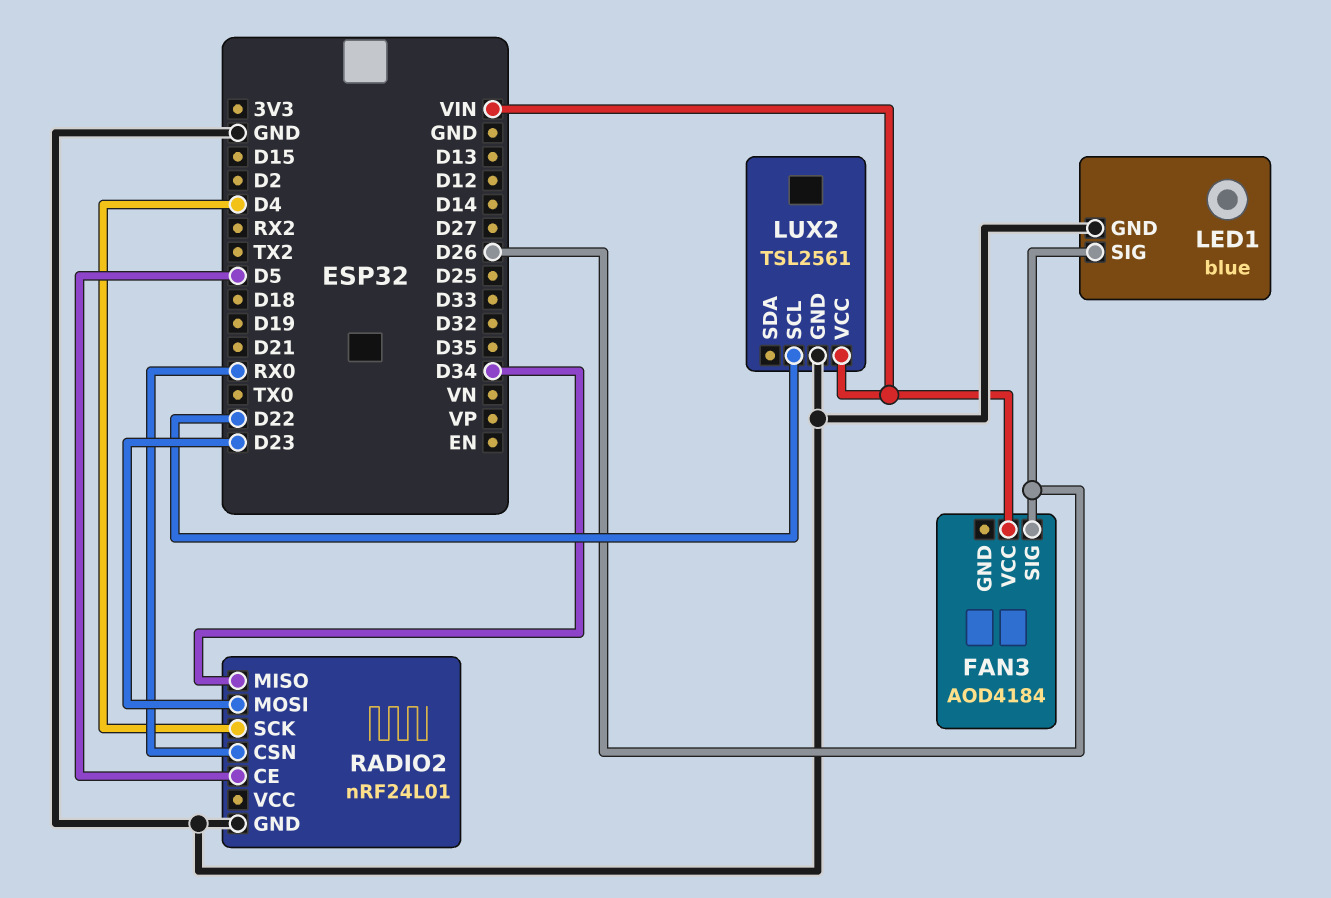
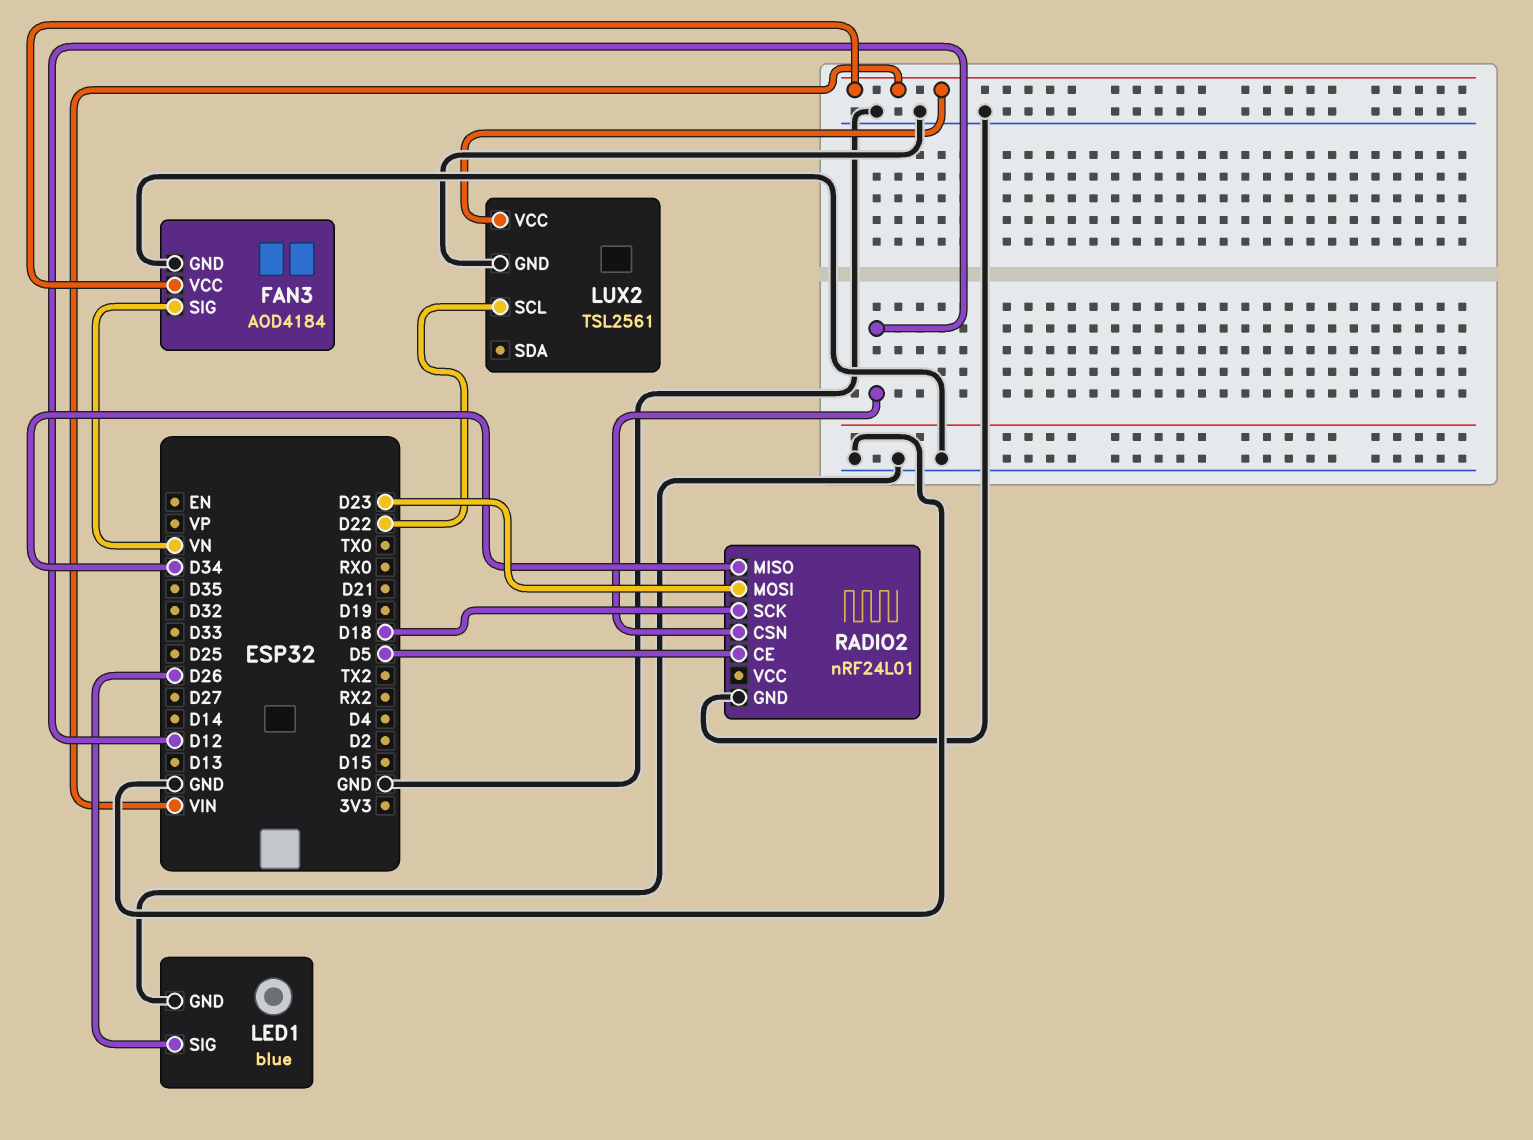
FAN3 pin GND: none -> GND
FAN3 pin SIG: D26 -> VN
RADIO2 pin CSN: RX0 -> D12
RADIO2 pin SCK: D4 -> D18

